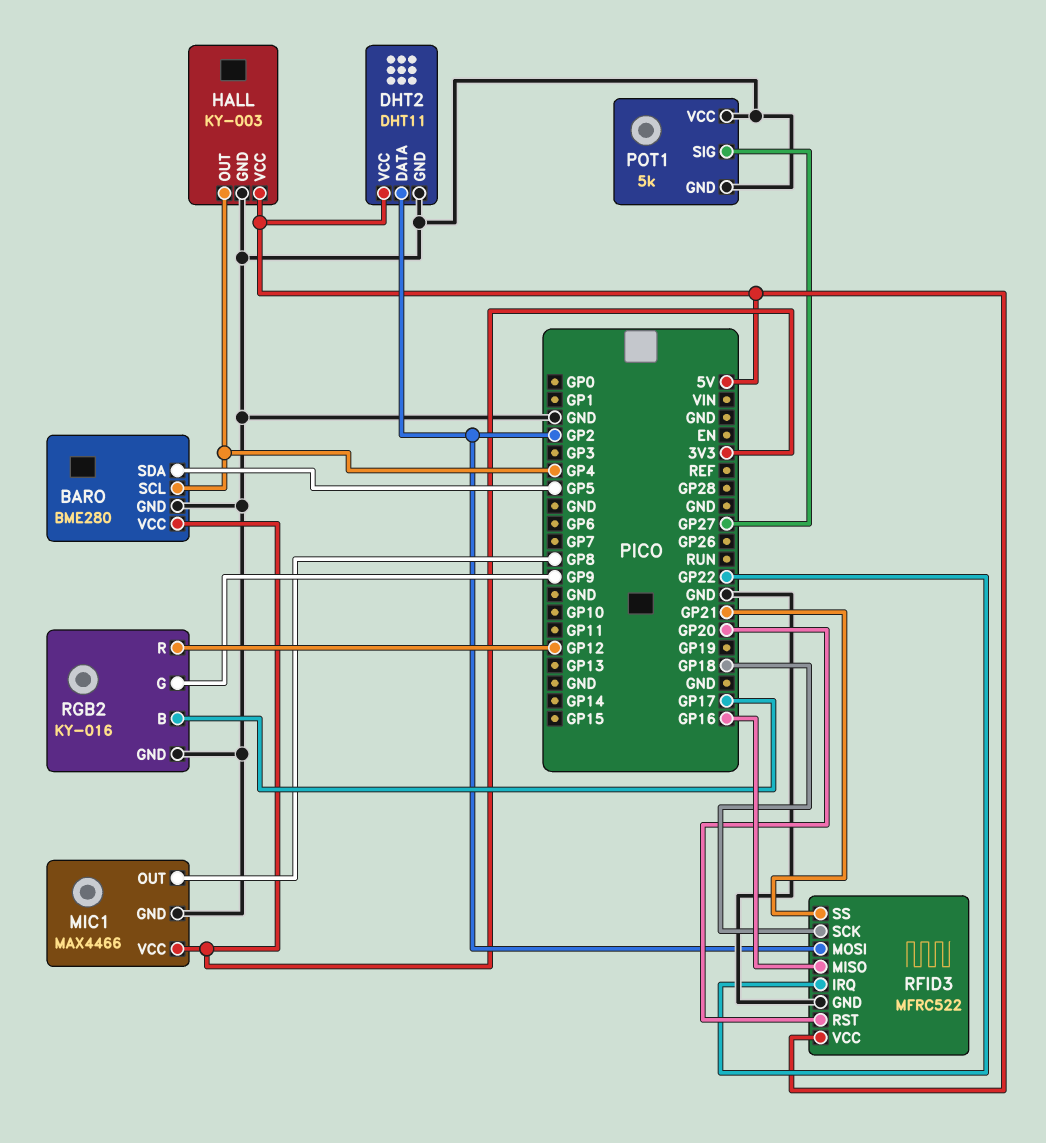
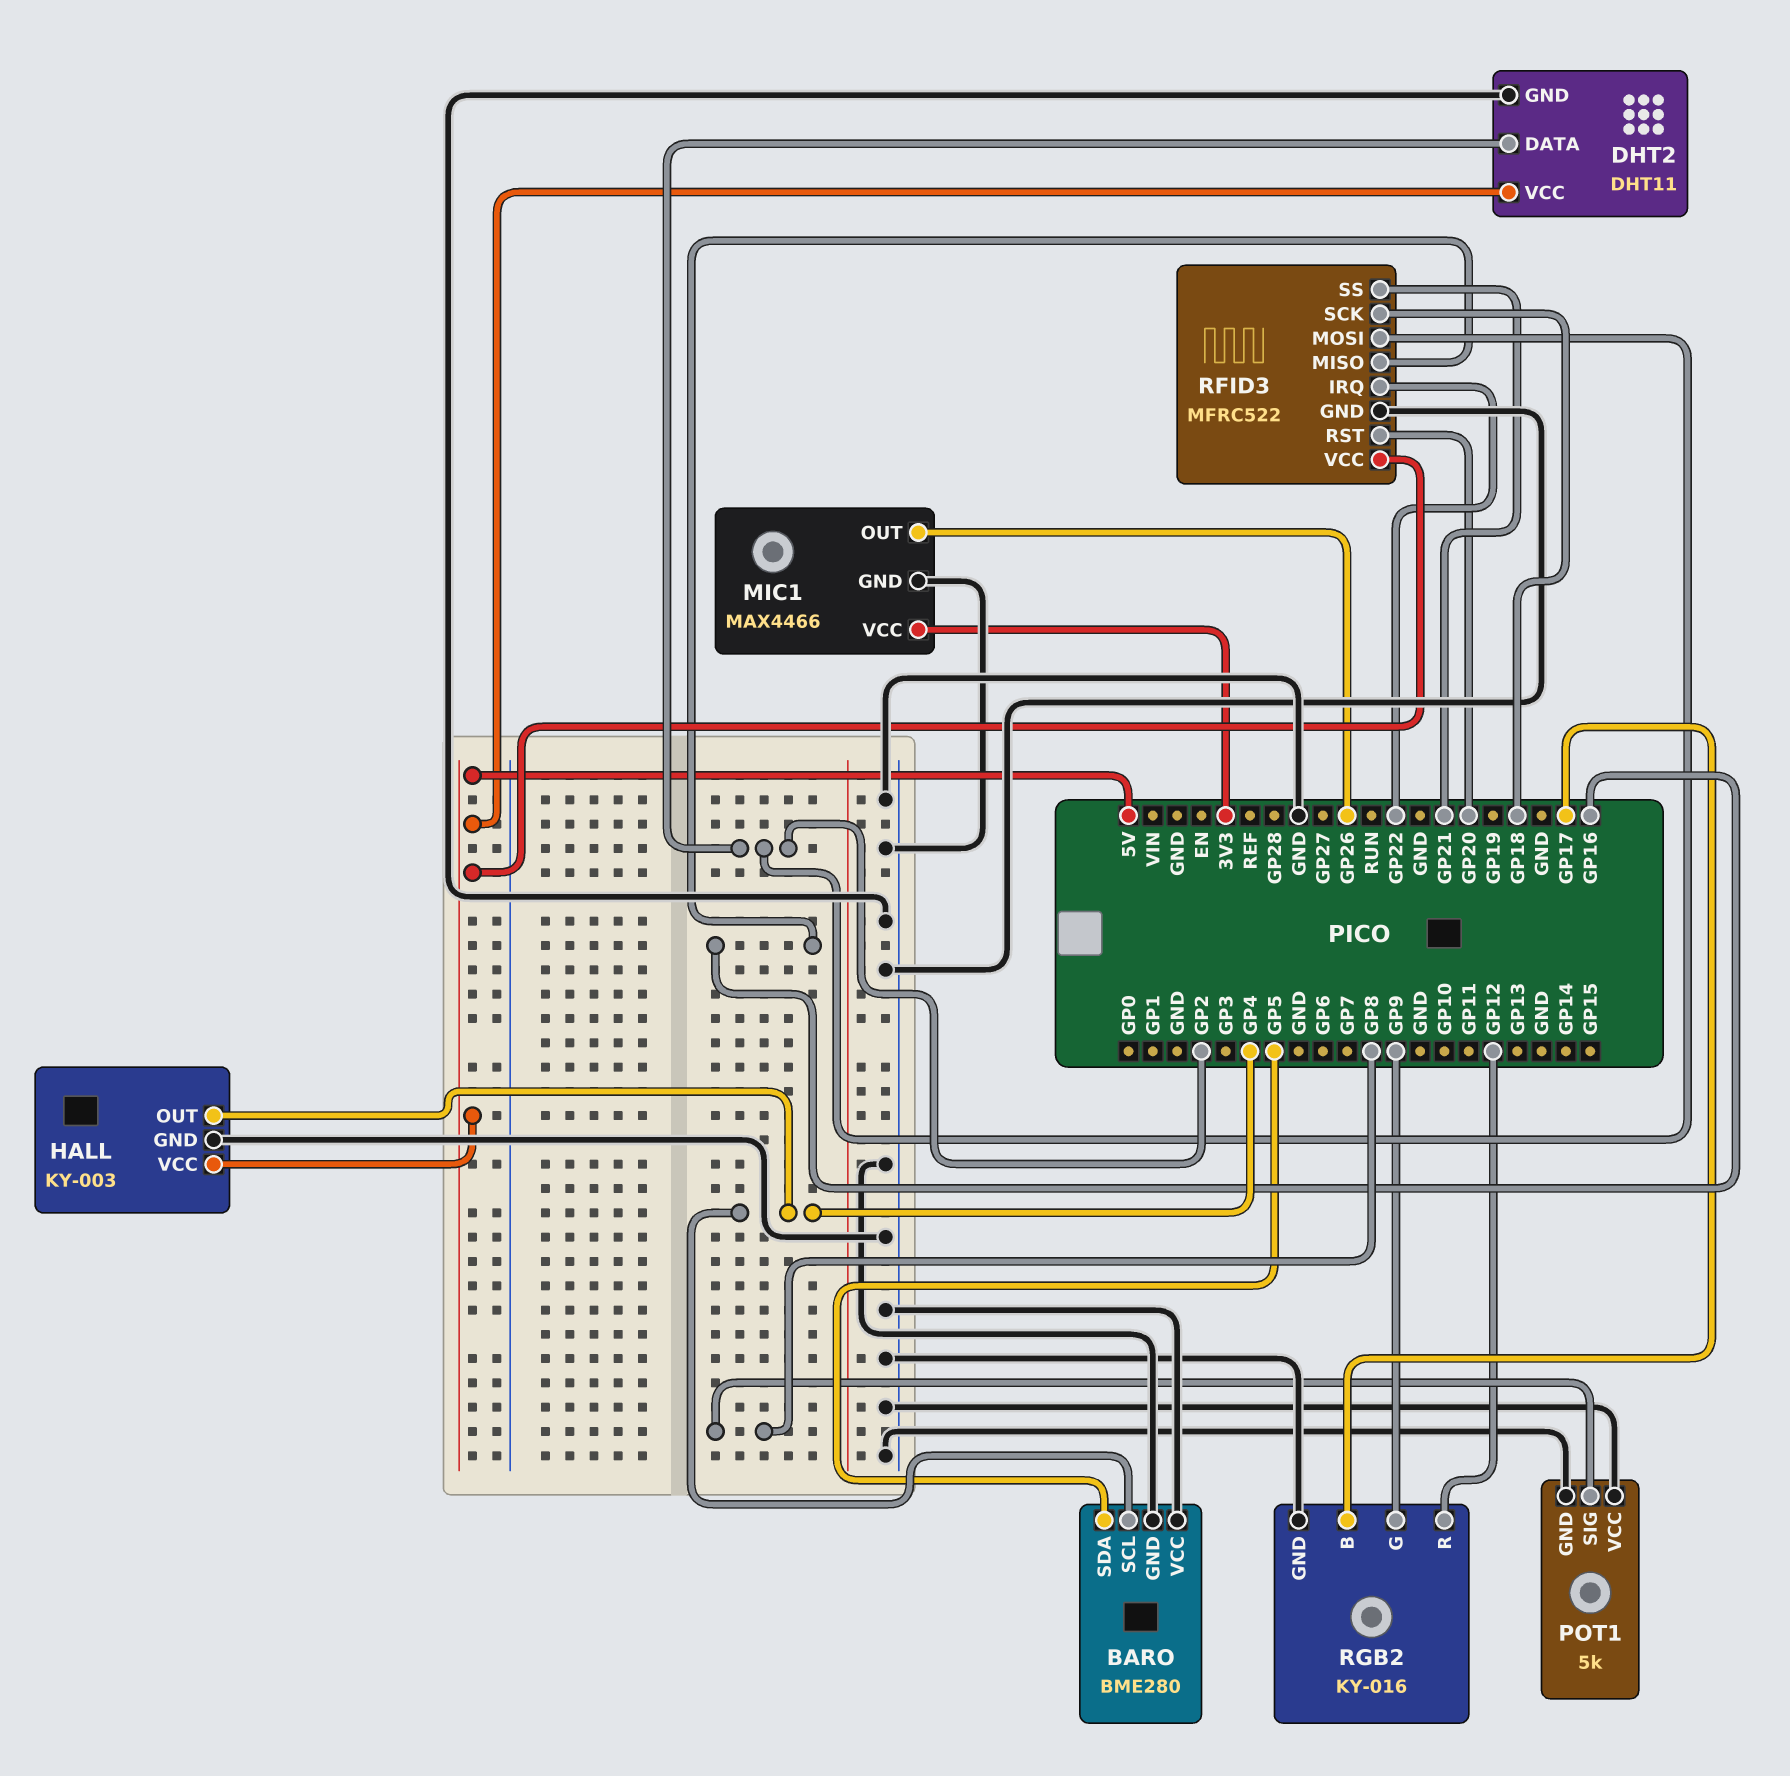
BARO pin VCC: 3V3 -> GND
MIC1 pin OUT: GP8 -> GP26
POT1 pin SIG: GP27 -> GP8

